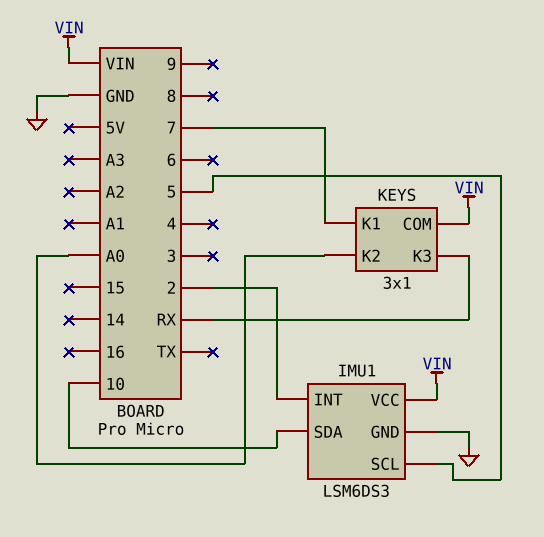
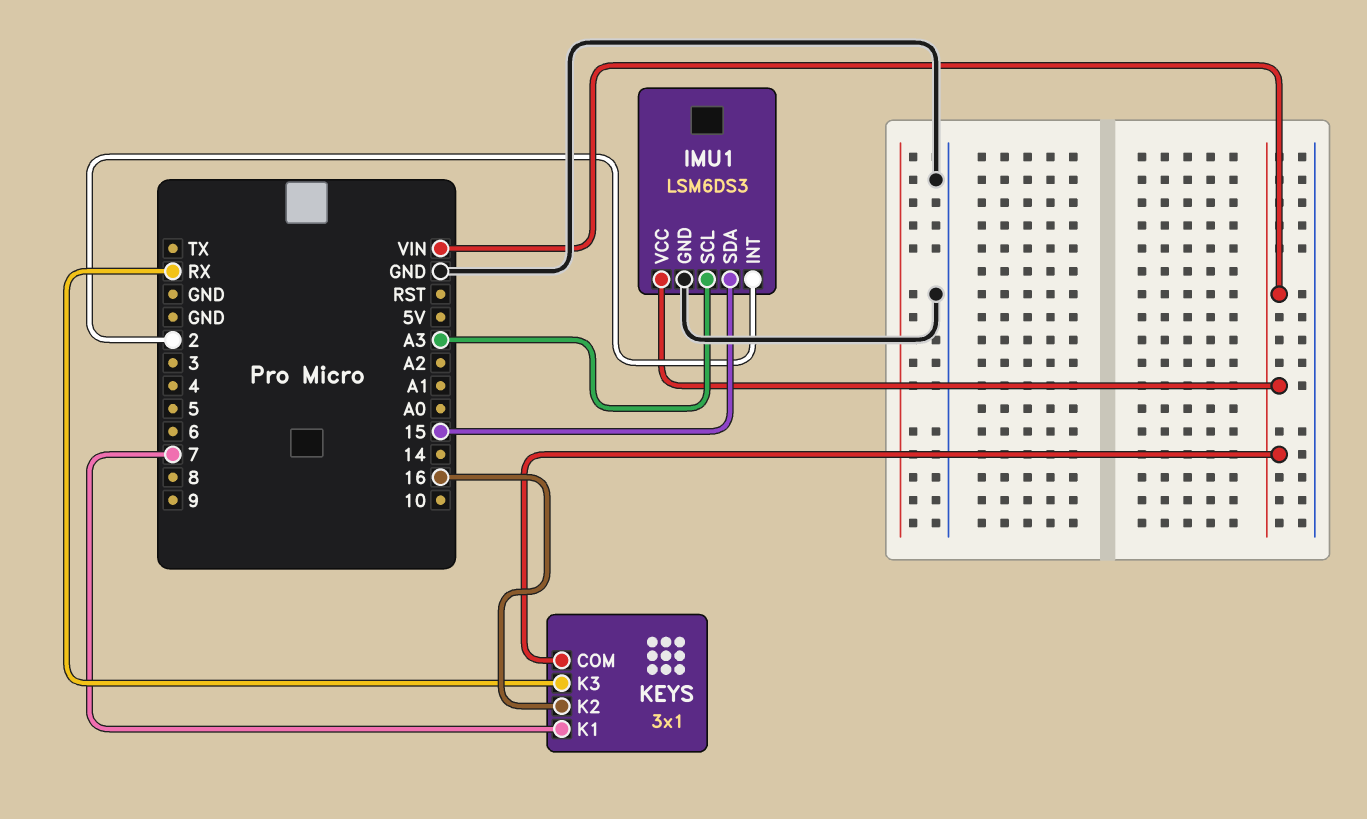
IMU1 pin SCL: 5 -> A3
IMU1 pin SDA: 10 -> 15
KEYS pin K2: A0 -> 16

